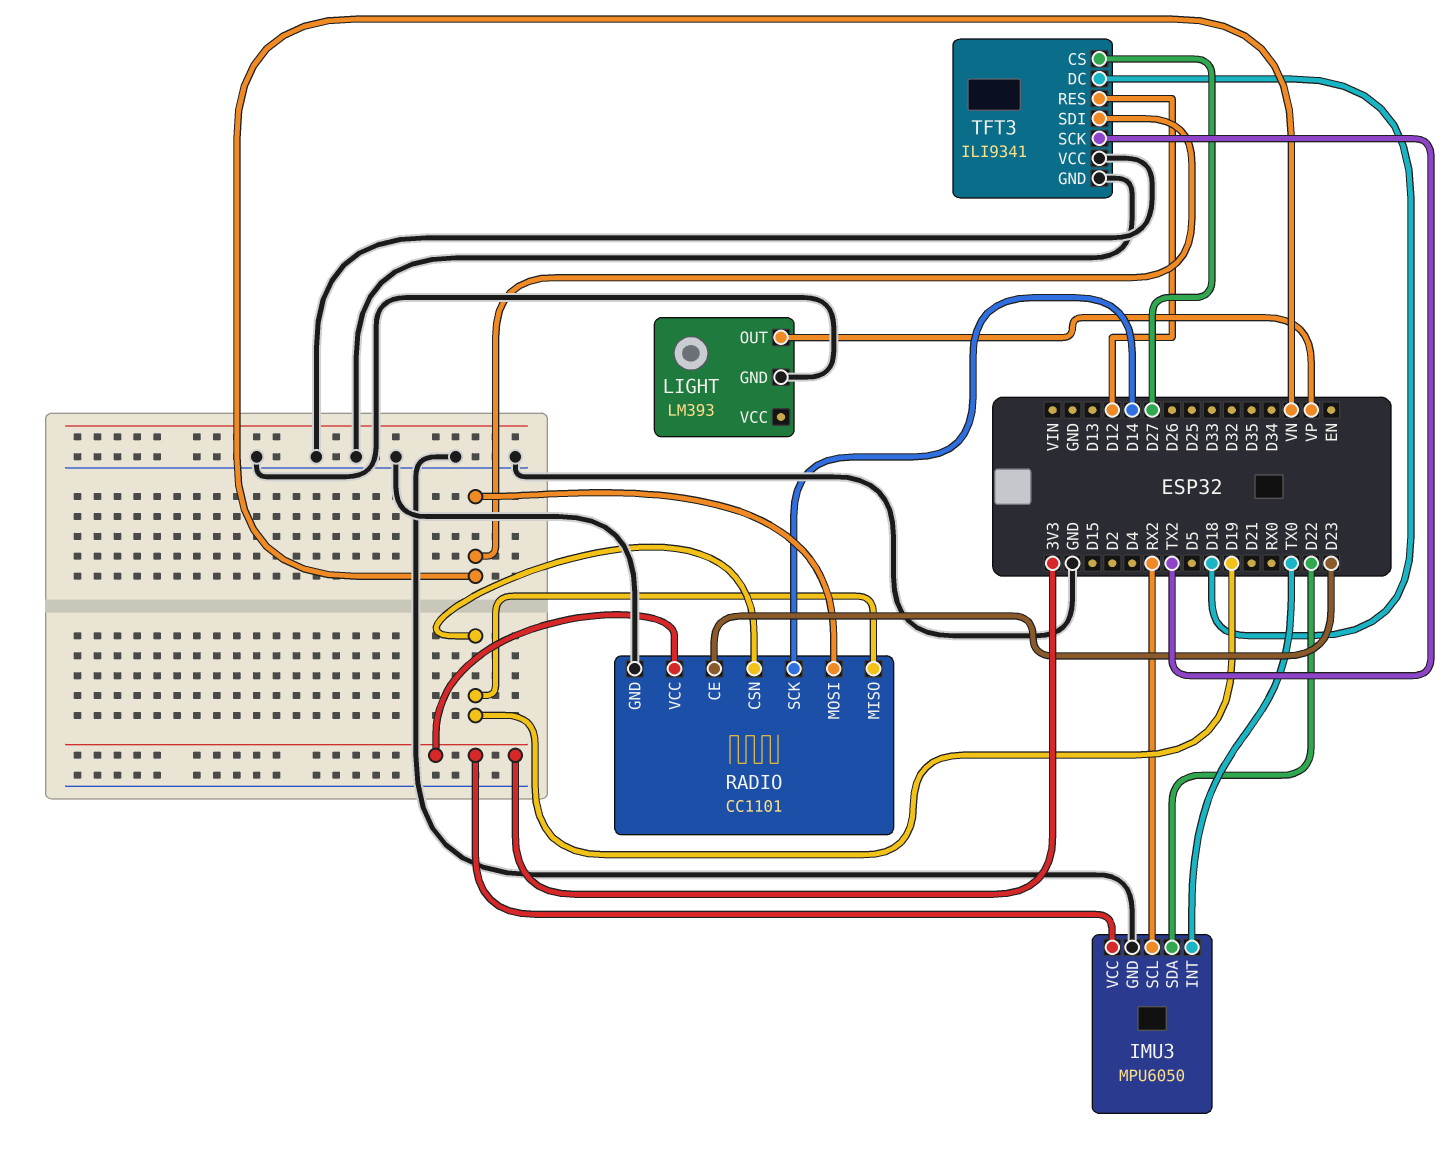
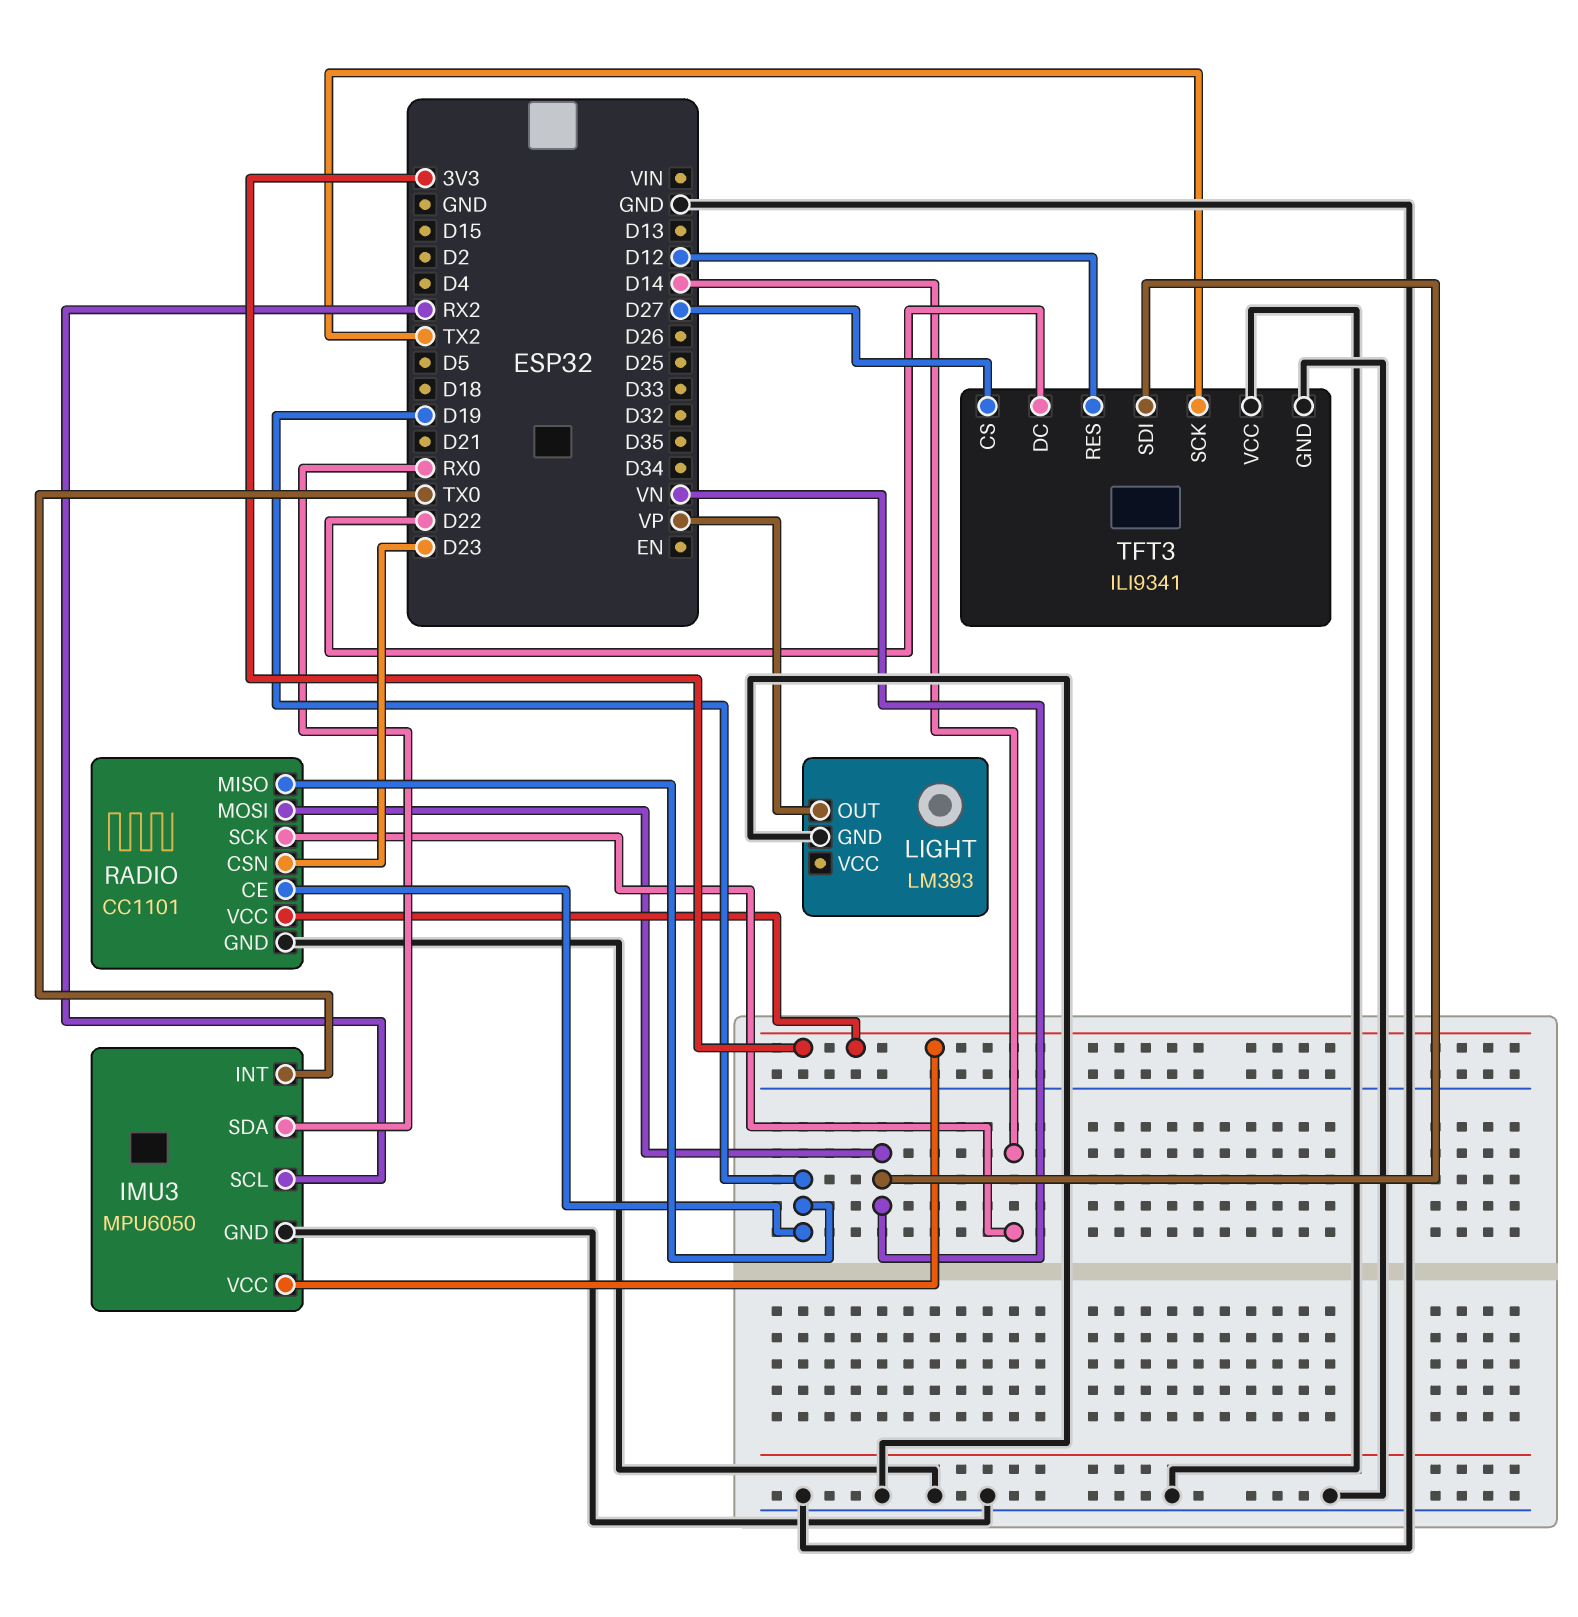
IMU3 pin SDA: D22 -> RX0
RADIO pin CE: D23 -> D19
RADIO pin CSN: D19 -> D23
TFT3 pin DC: D18 -> D22

